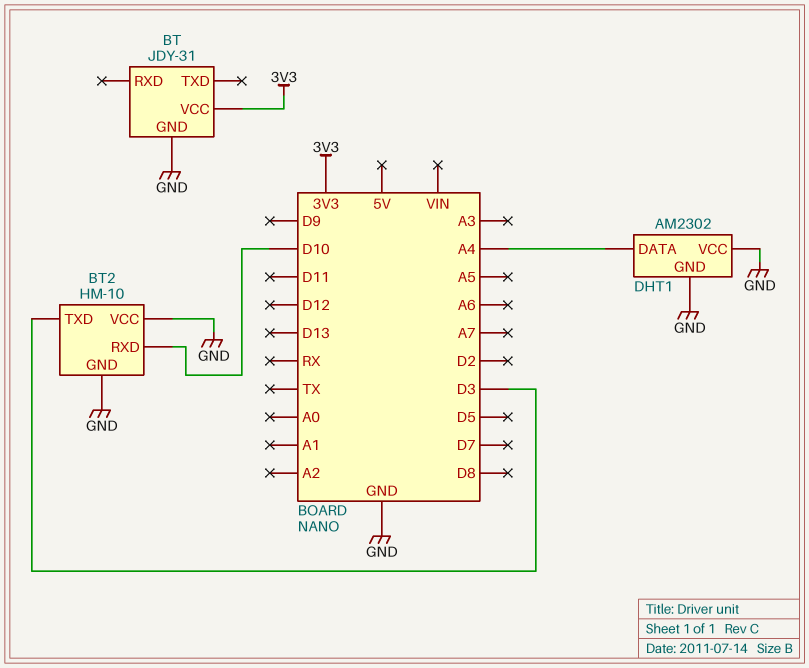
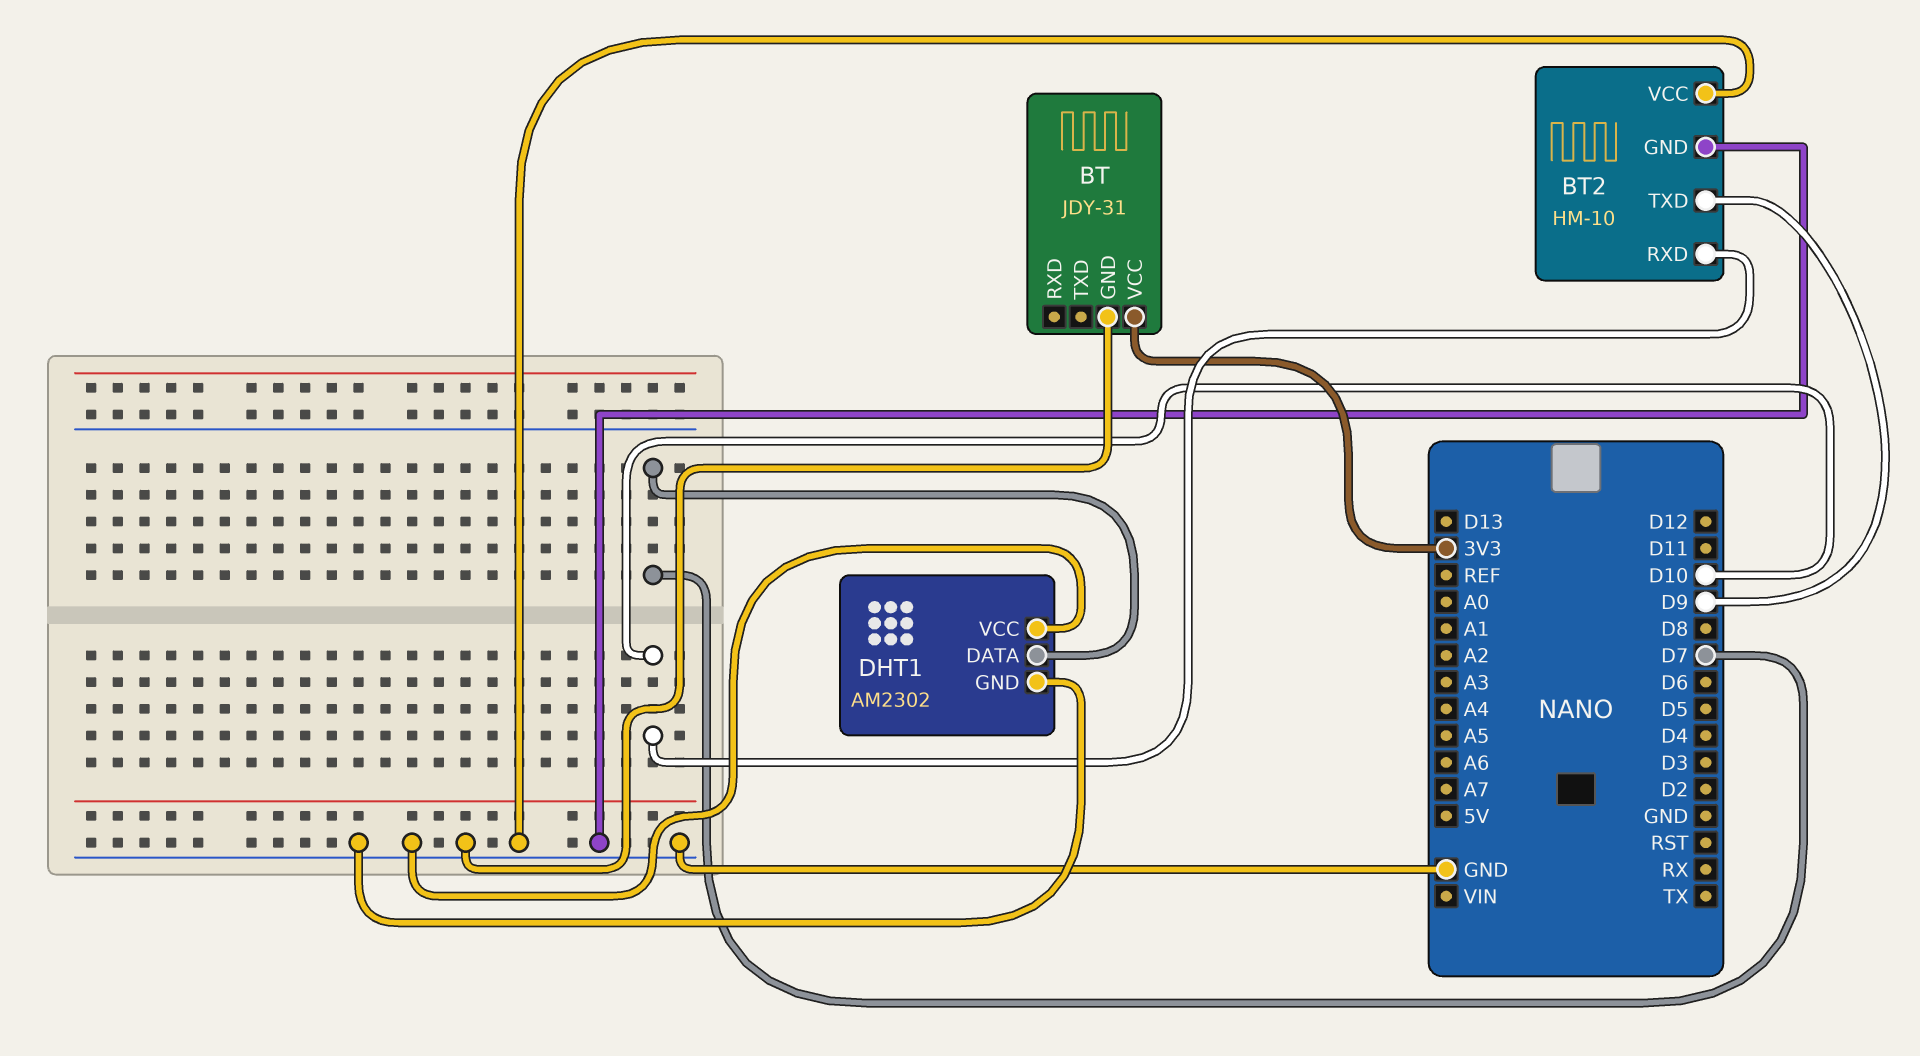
BT2 pin TXD: D3 -> D9
DHT1 pin DATA: A4 -> D7

